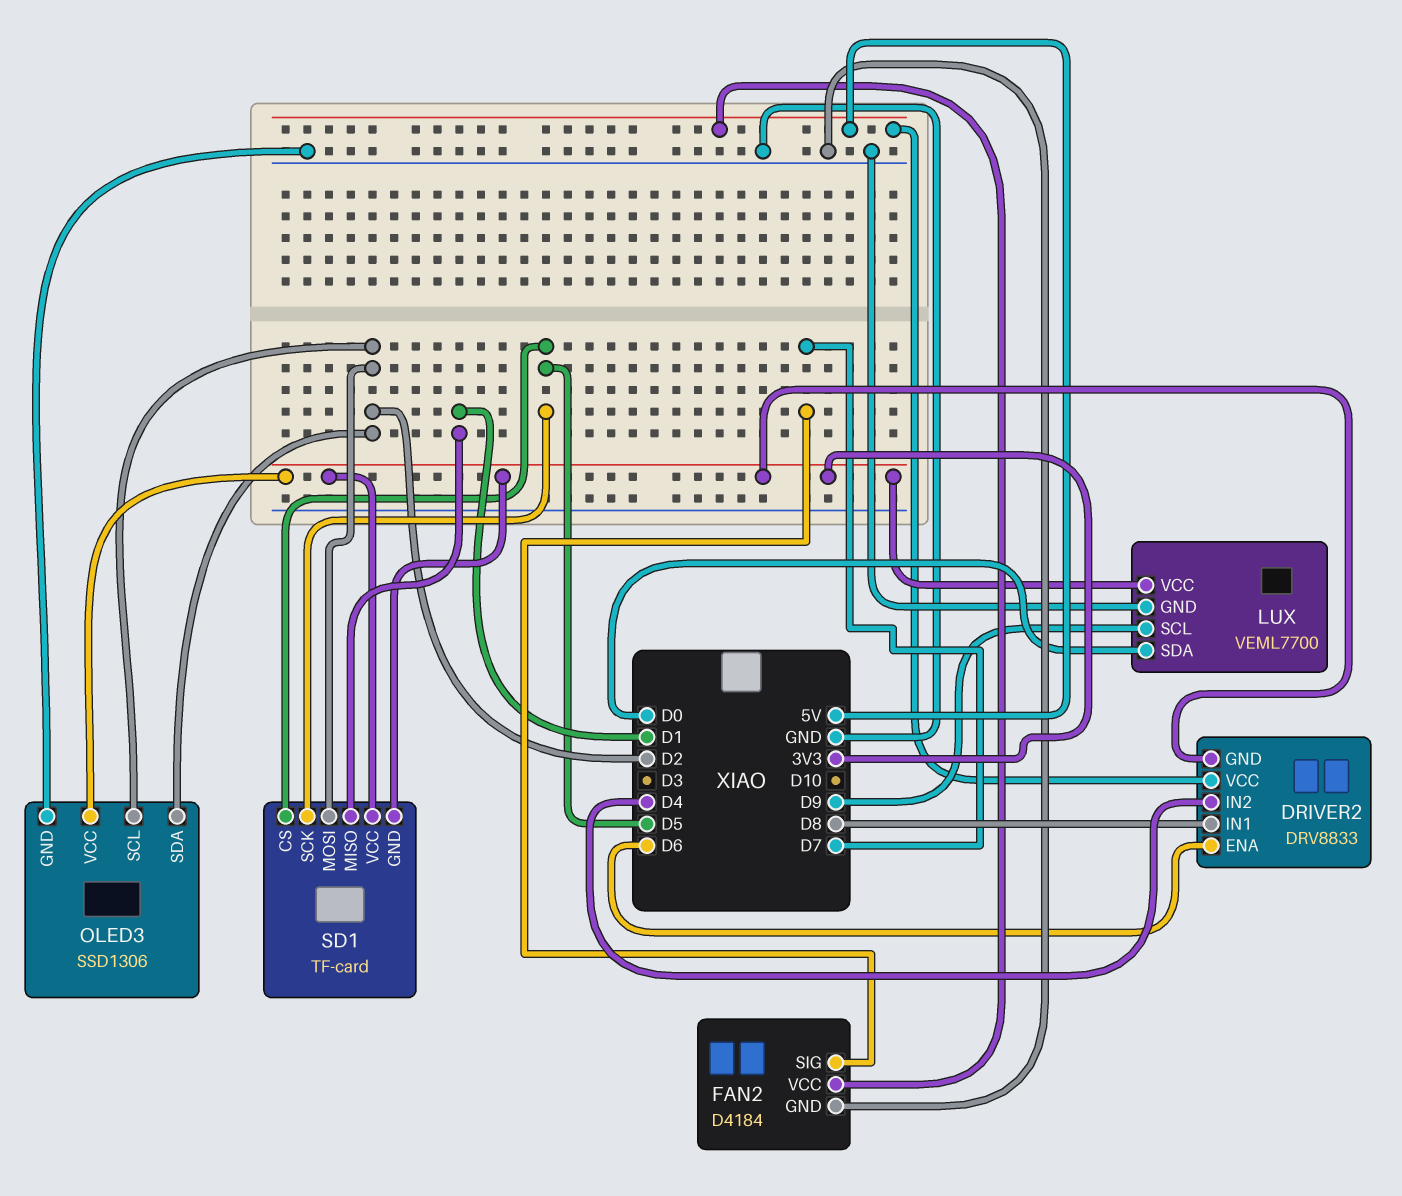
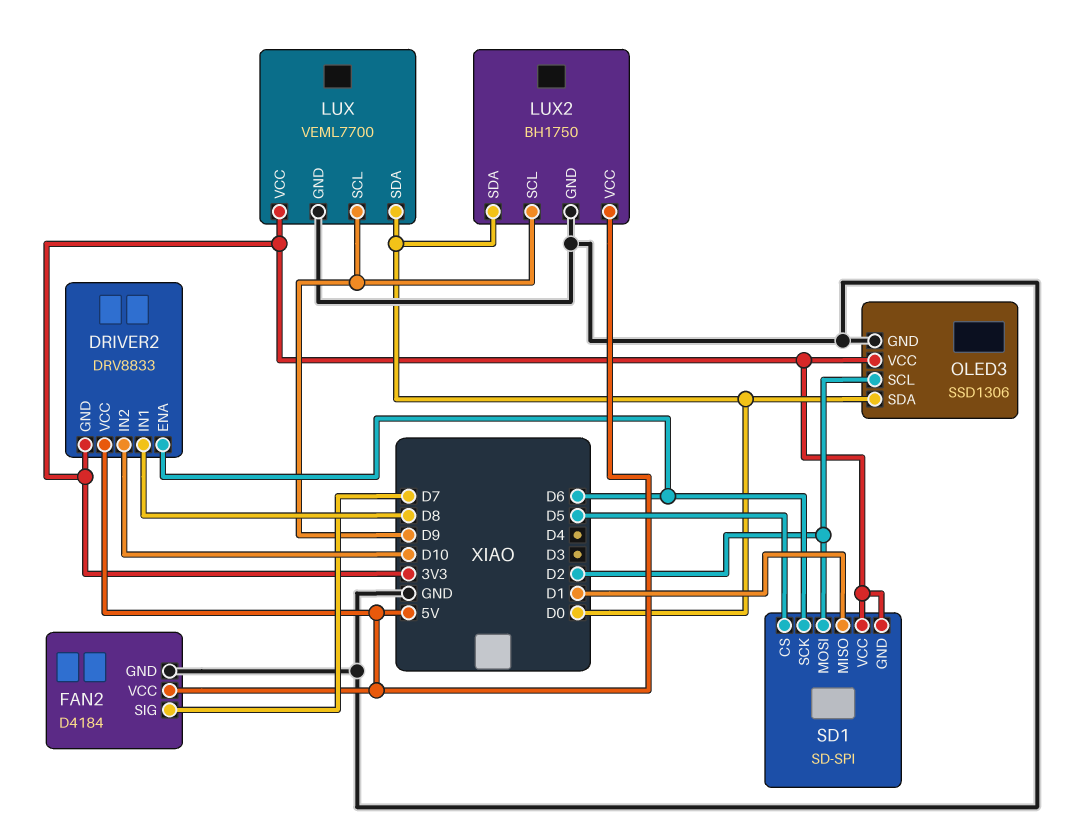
DRIVER2 pin IN2: D4 -> D10
LUX2: none -> BH1750
LUX2 pin GND: none -> GND
LUX2 pin SCL: none -> D9
LUX2 pin SDA: none -> D0
LUX2 pin VCC: none -> 5V
OLED3 pin SDA: D2 -> D0
SD1: TF-card -> SD-SPI
SD1 pin SCK: D5 -> D6

